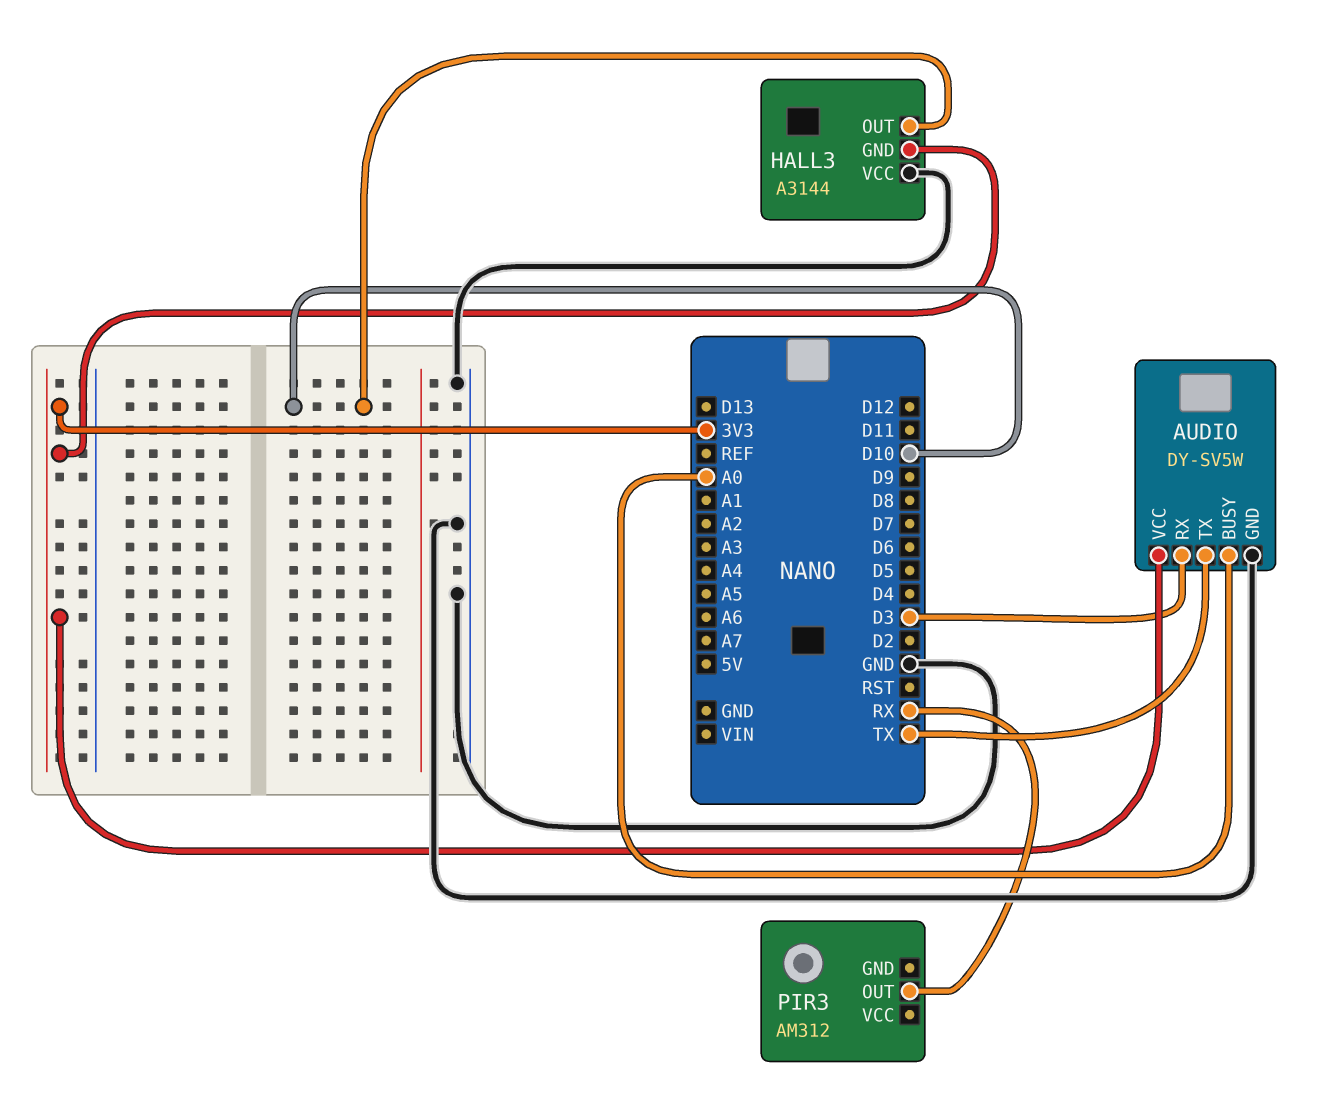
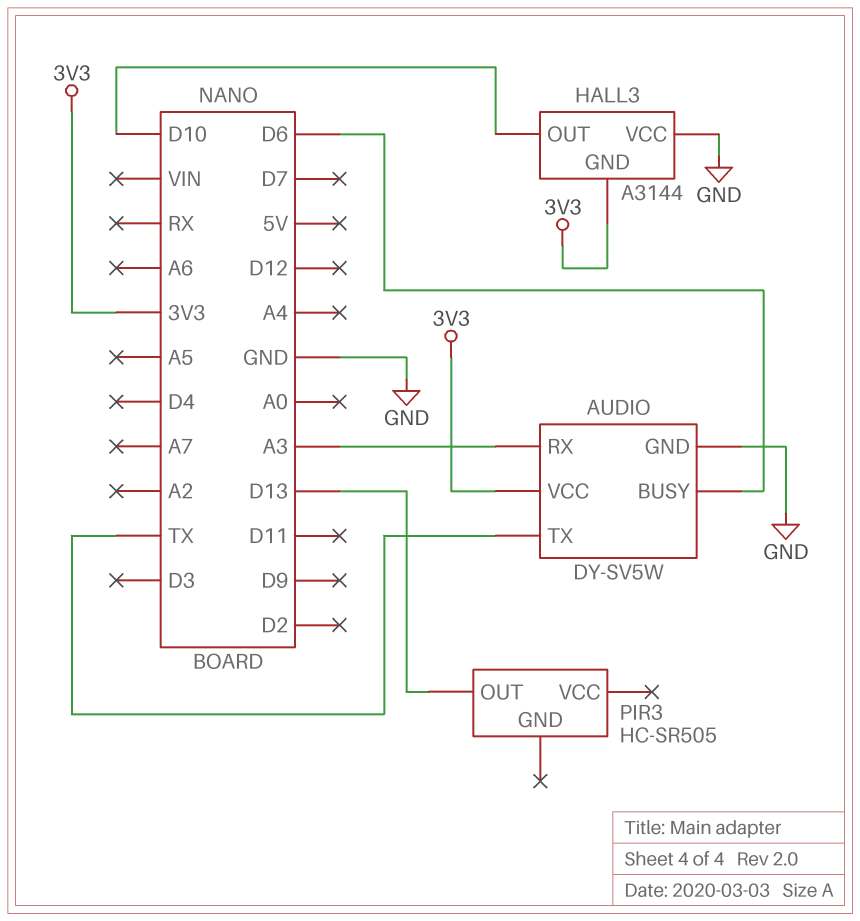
AUDIO pin BUSY: A0 -> D6
AUDIO pin RX: D3 -> A3
PIR3: AM312 -> HC-SR505
PIR3 pin OUT: RX -> D13

